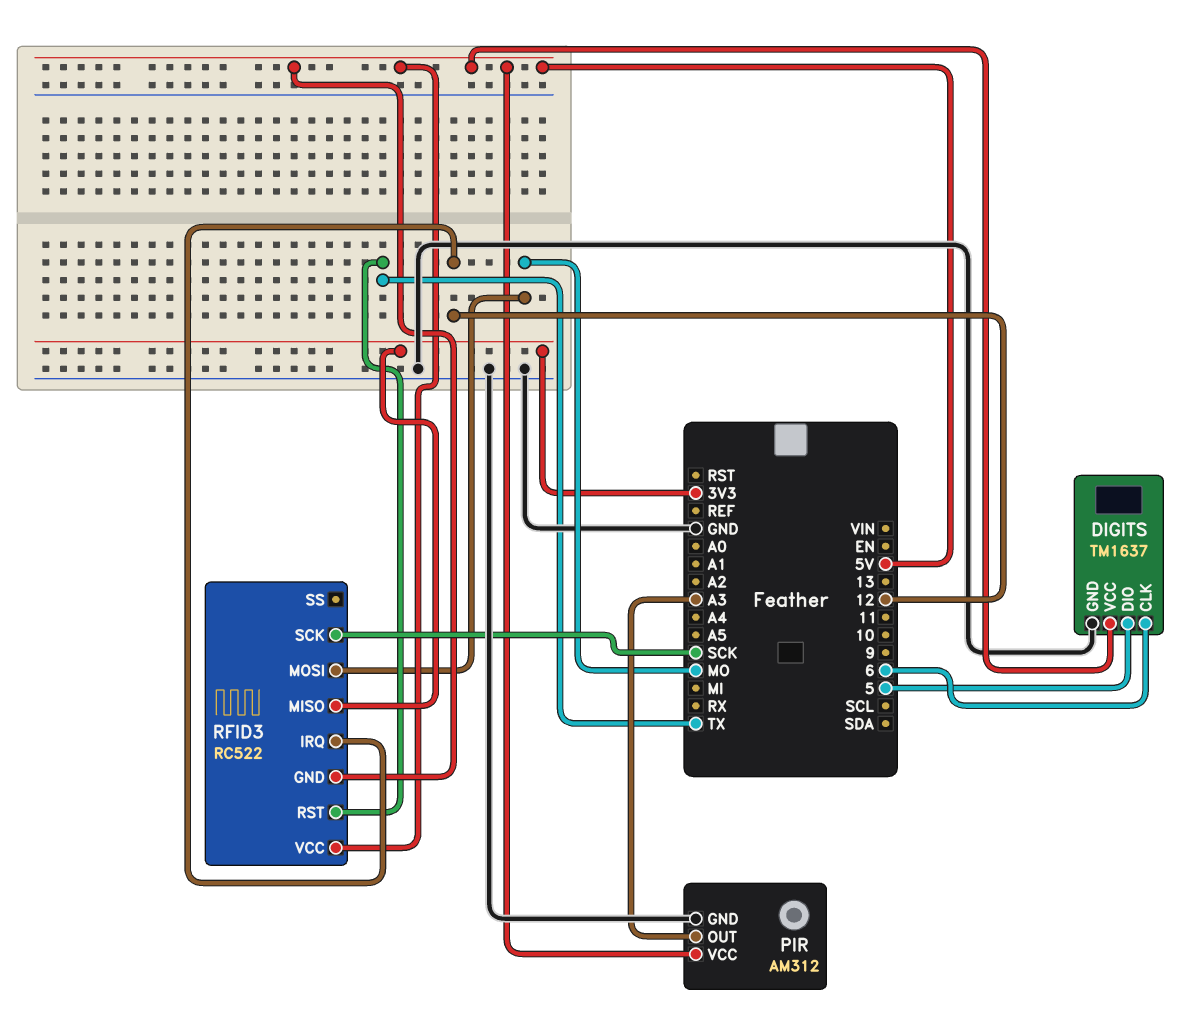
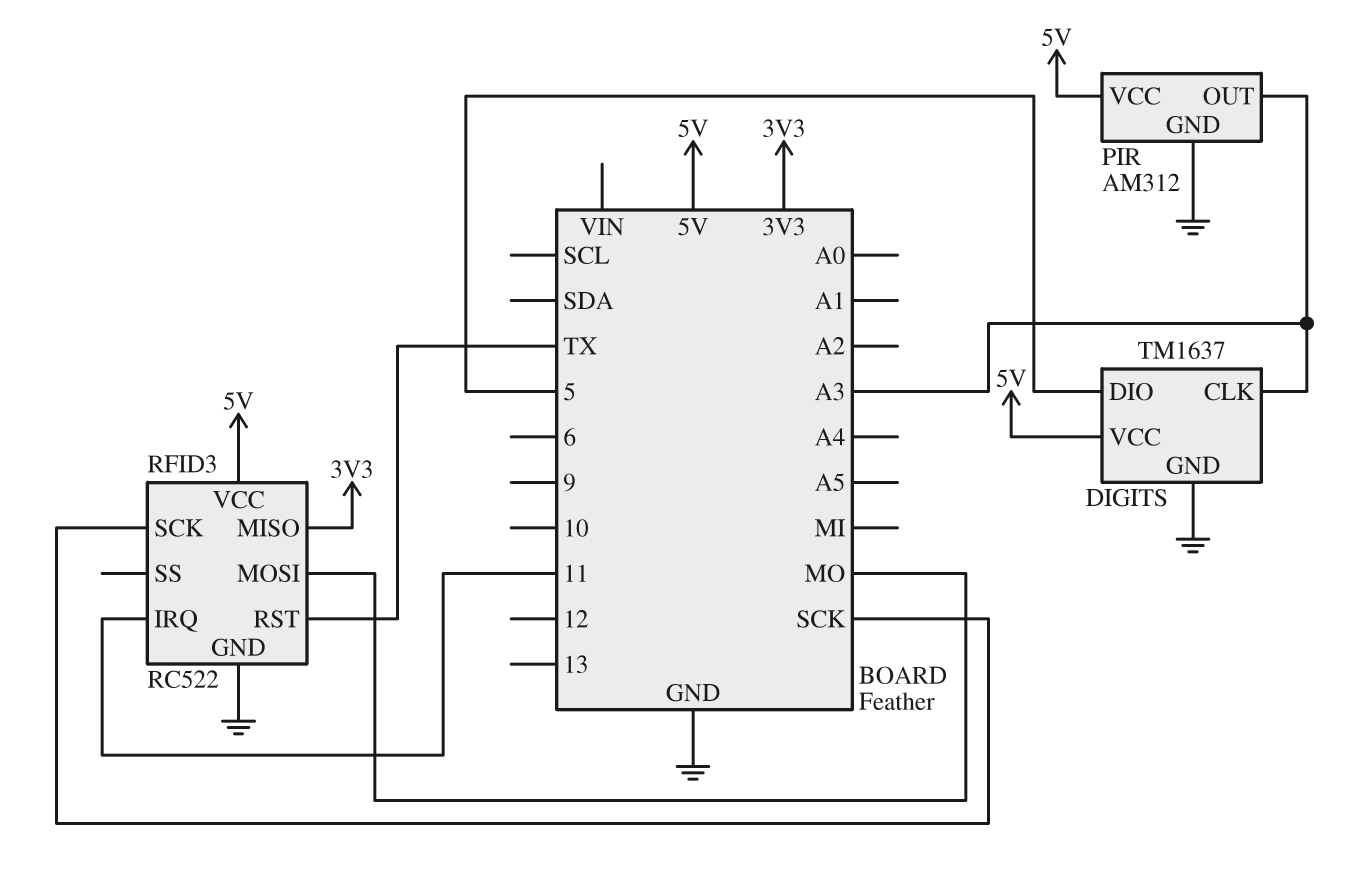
DIGITS pin CLK: 6 -> A3
RFID3 pin GND: 5V -> GND
RFID3 pin IRQ: 12 -> 11

